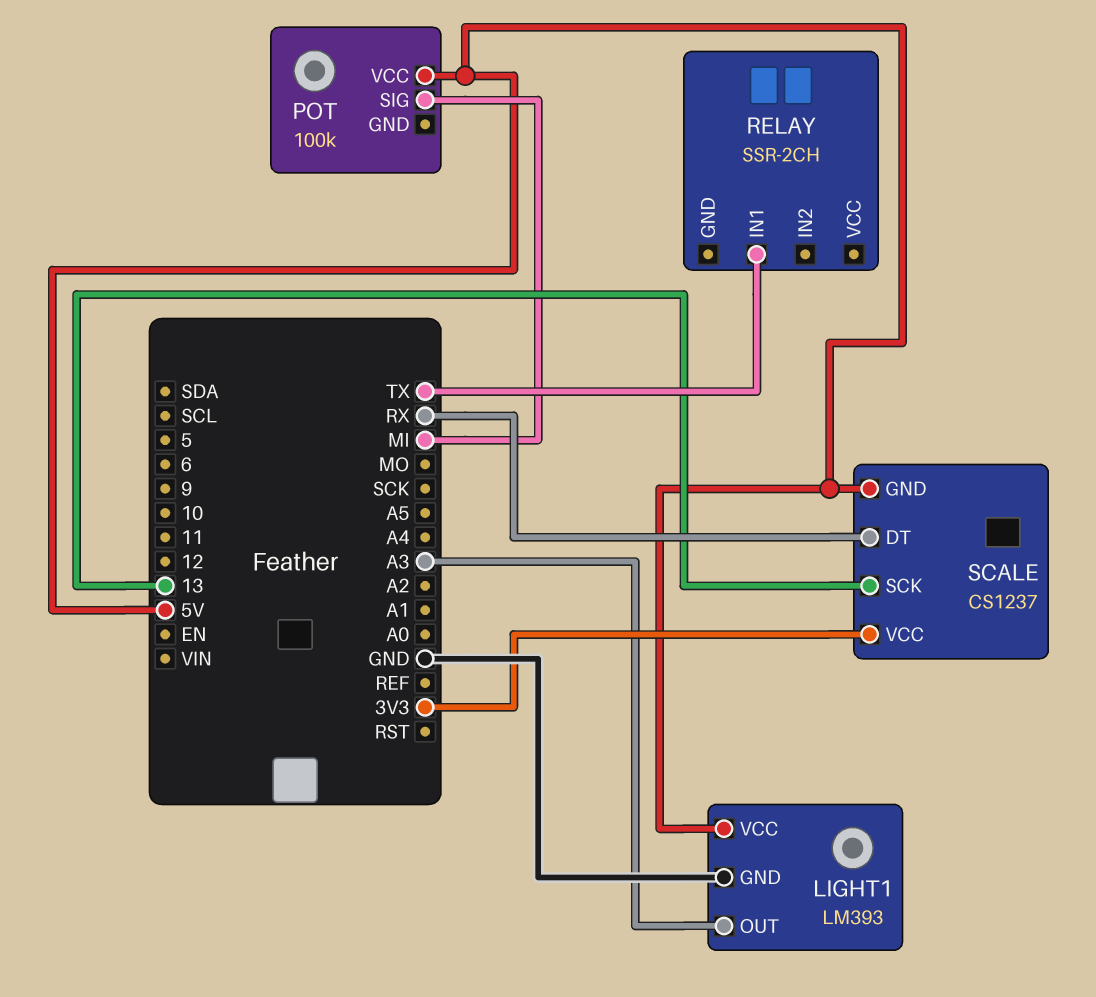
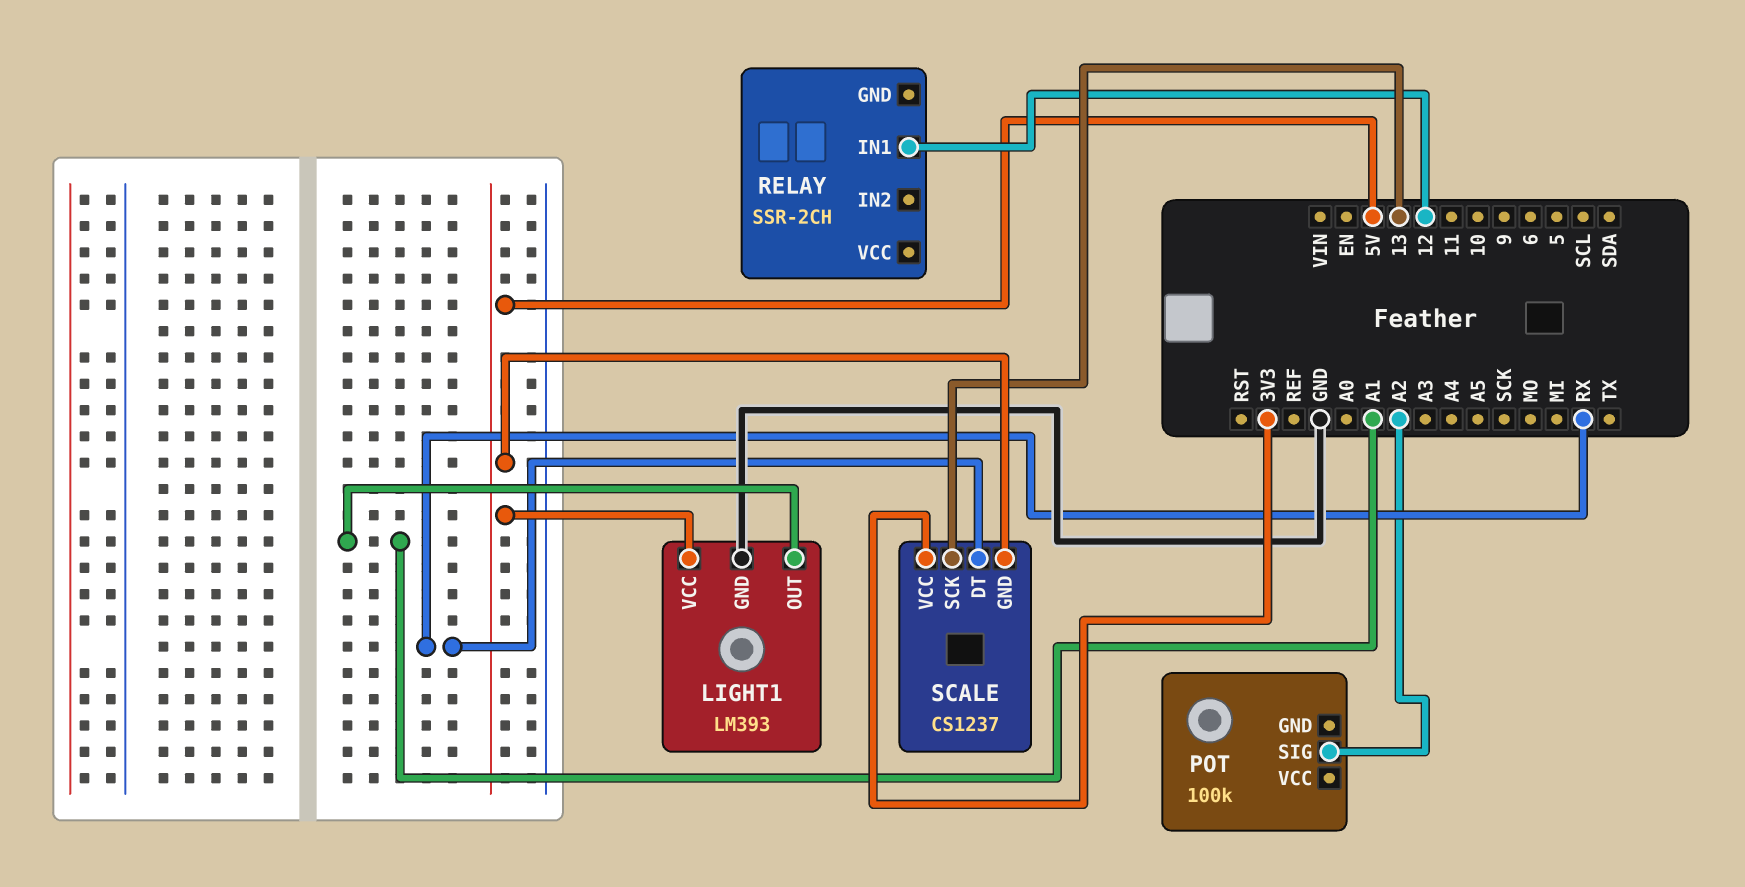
LIGHT1 pin OUT: A3 -> A1
POT pin SIG: MI -> A2
POT pin VCC: 5V -> none
RELAY pin IN1: TX -> 12

